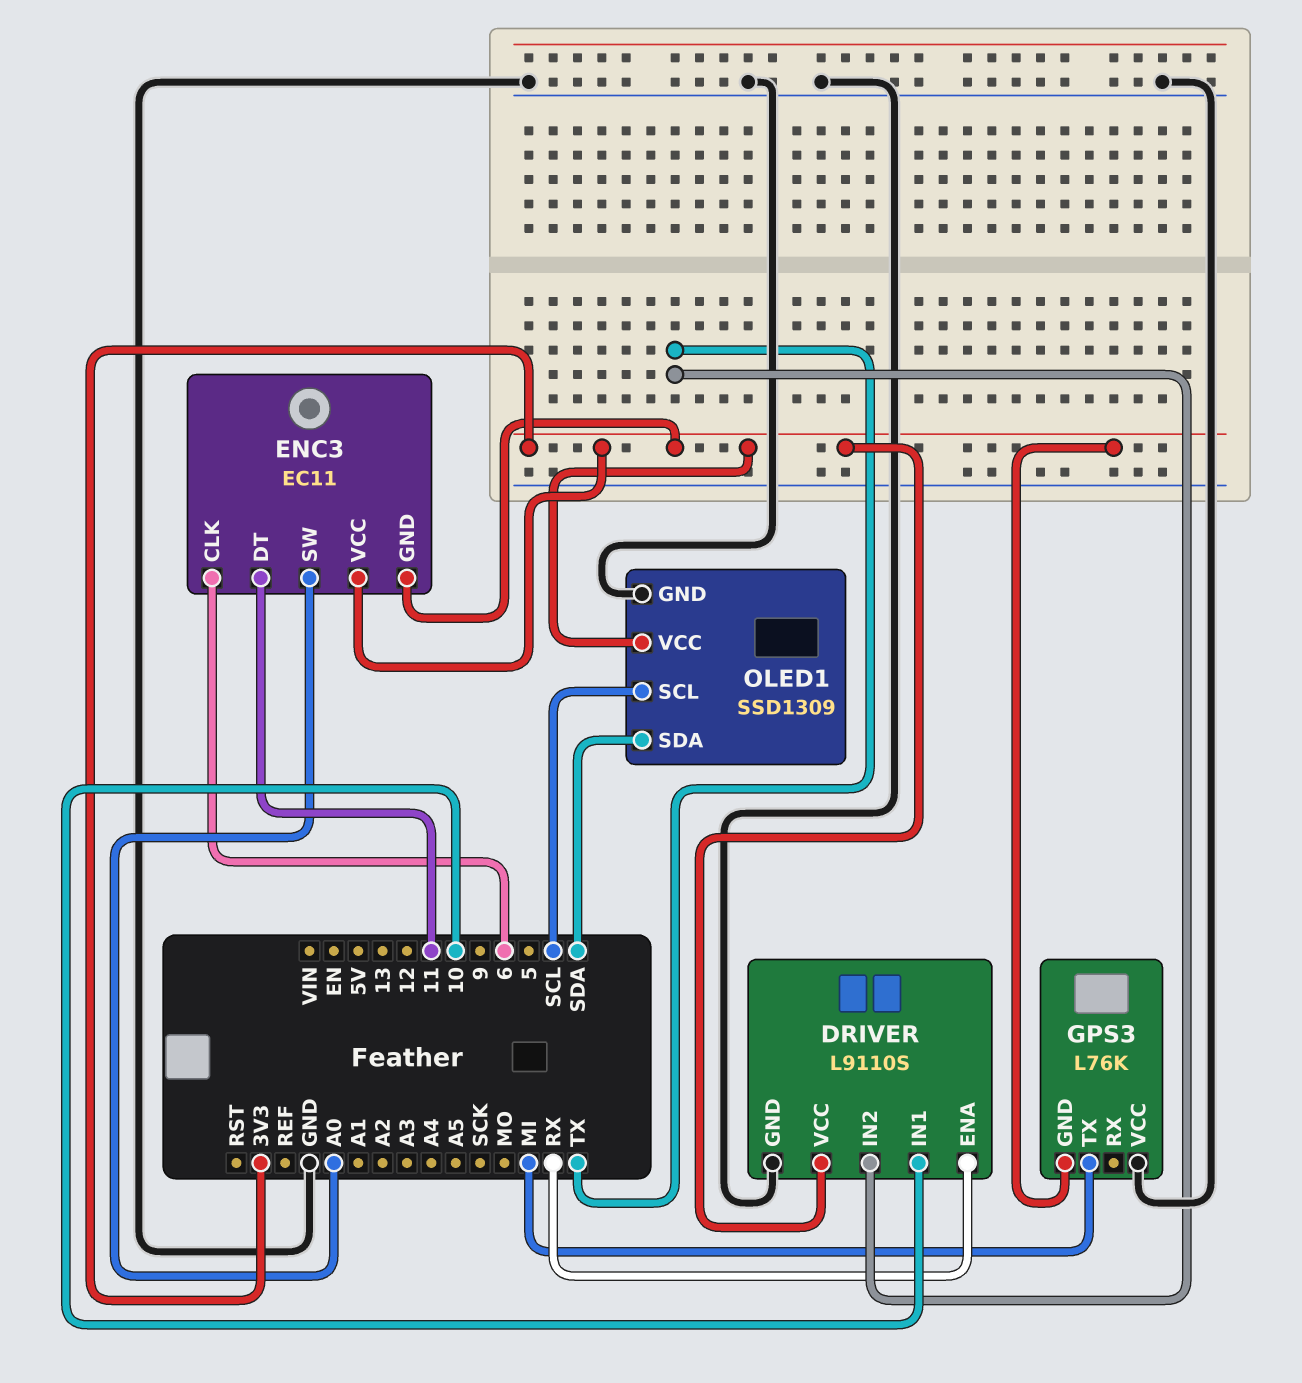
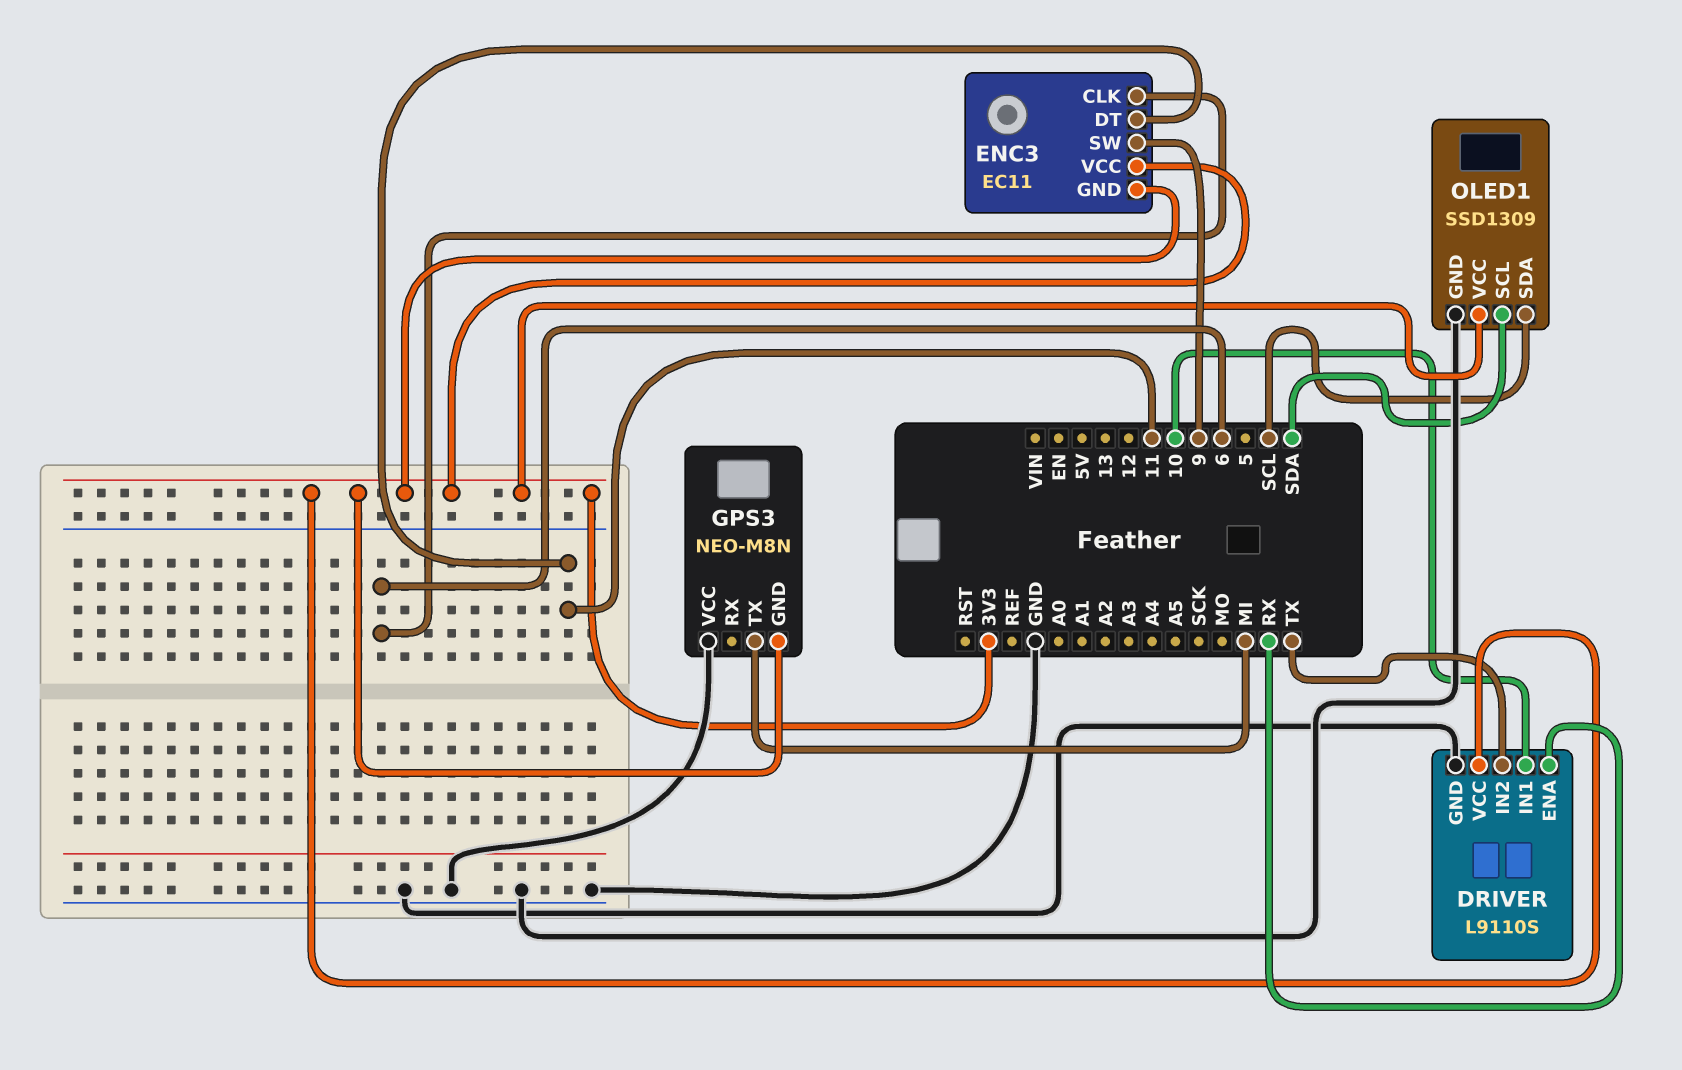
ENC3 pin SW: A0 -> 9
GPS3: L76K -> NEO-M8N
OLED1 pin SCL: SCL -> SDA
OLED1 pin SDA: SDA -> SCL

